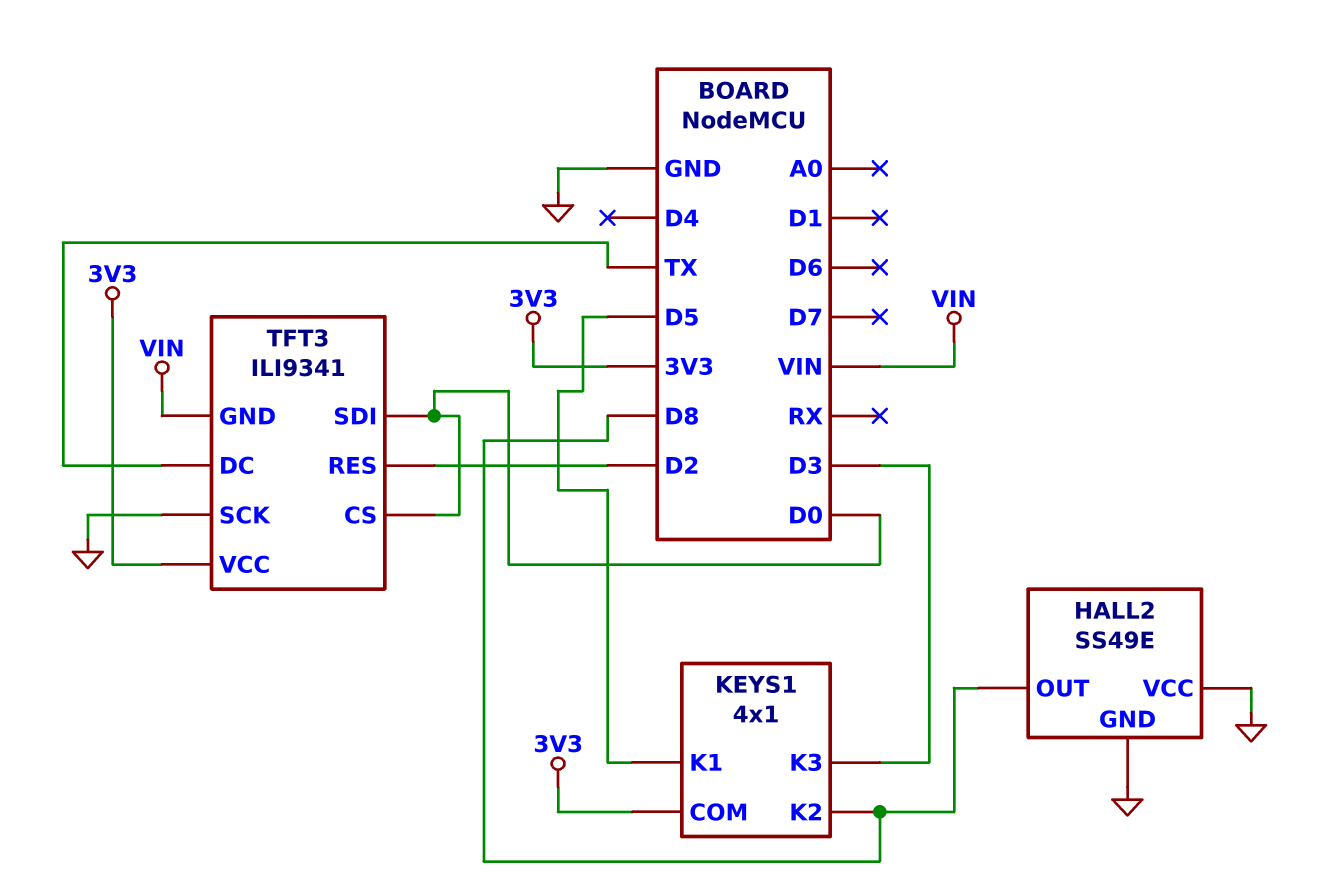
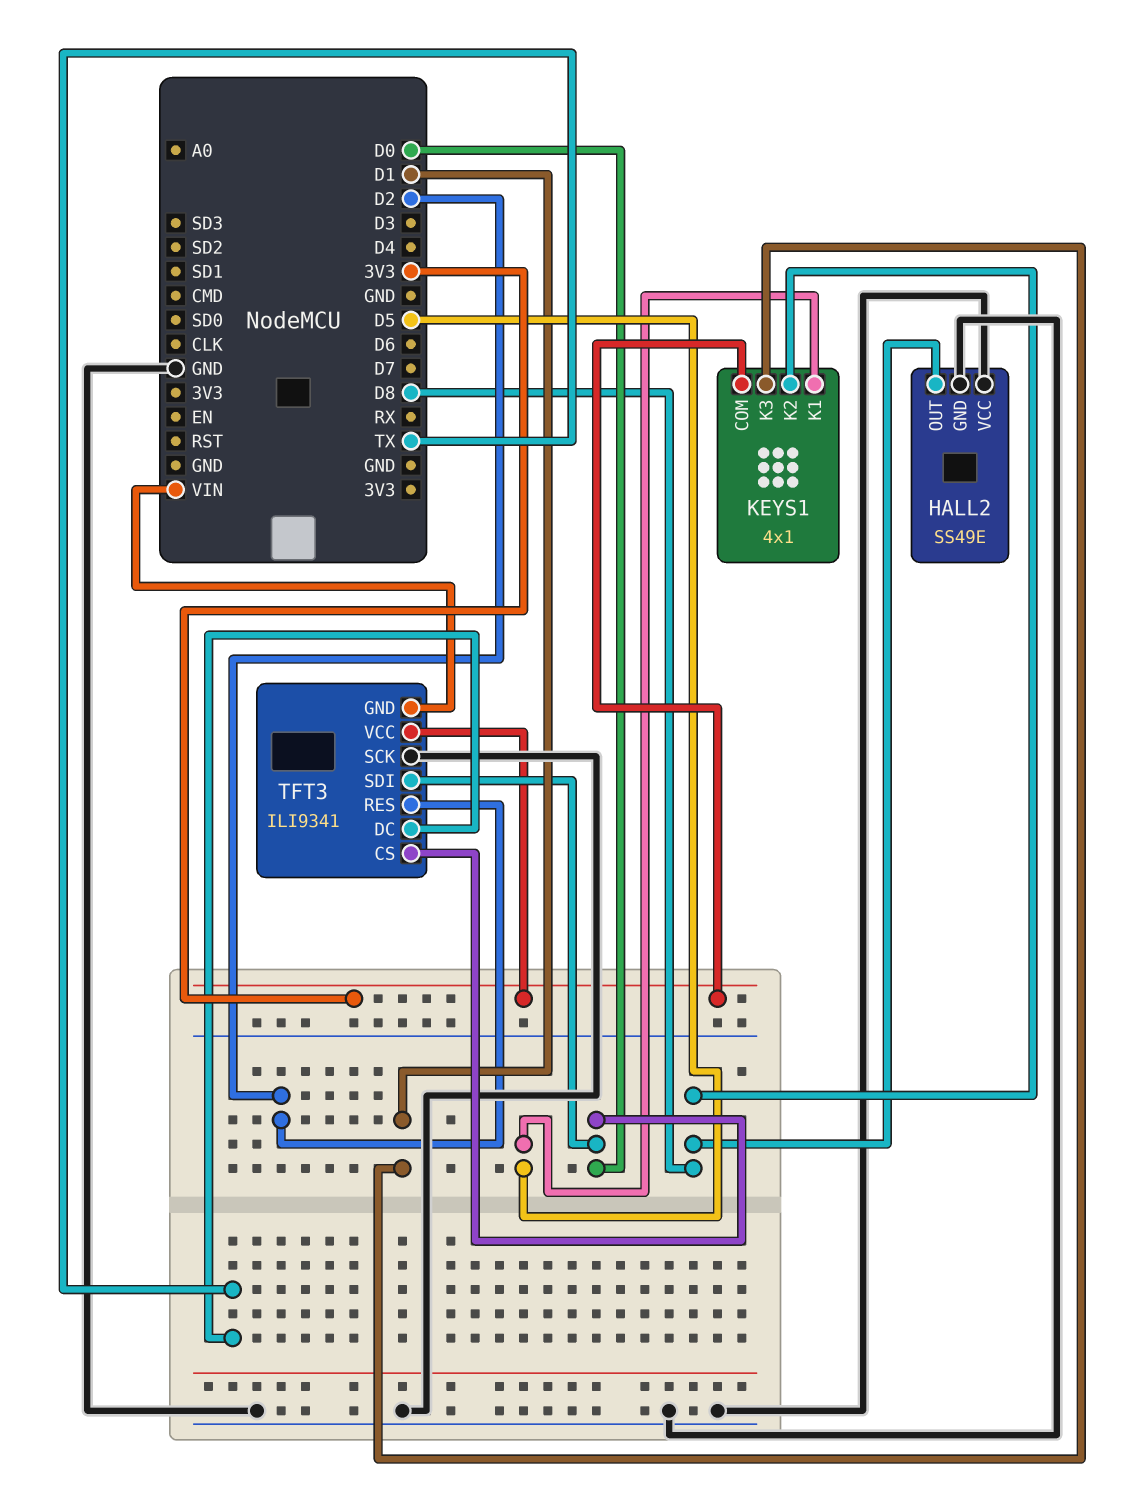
KEYS1 pin K3: D3 -> D1

